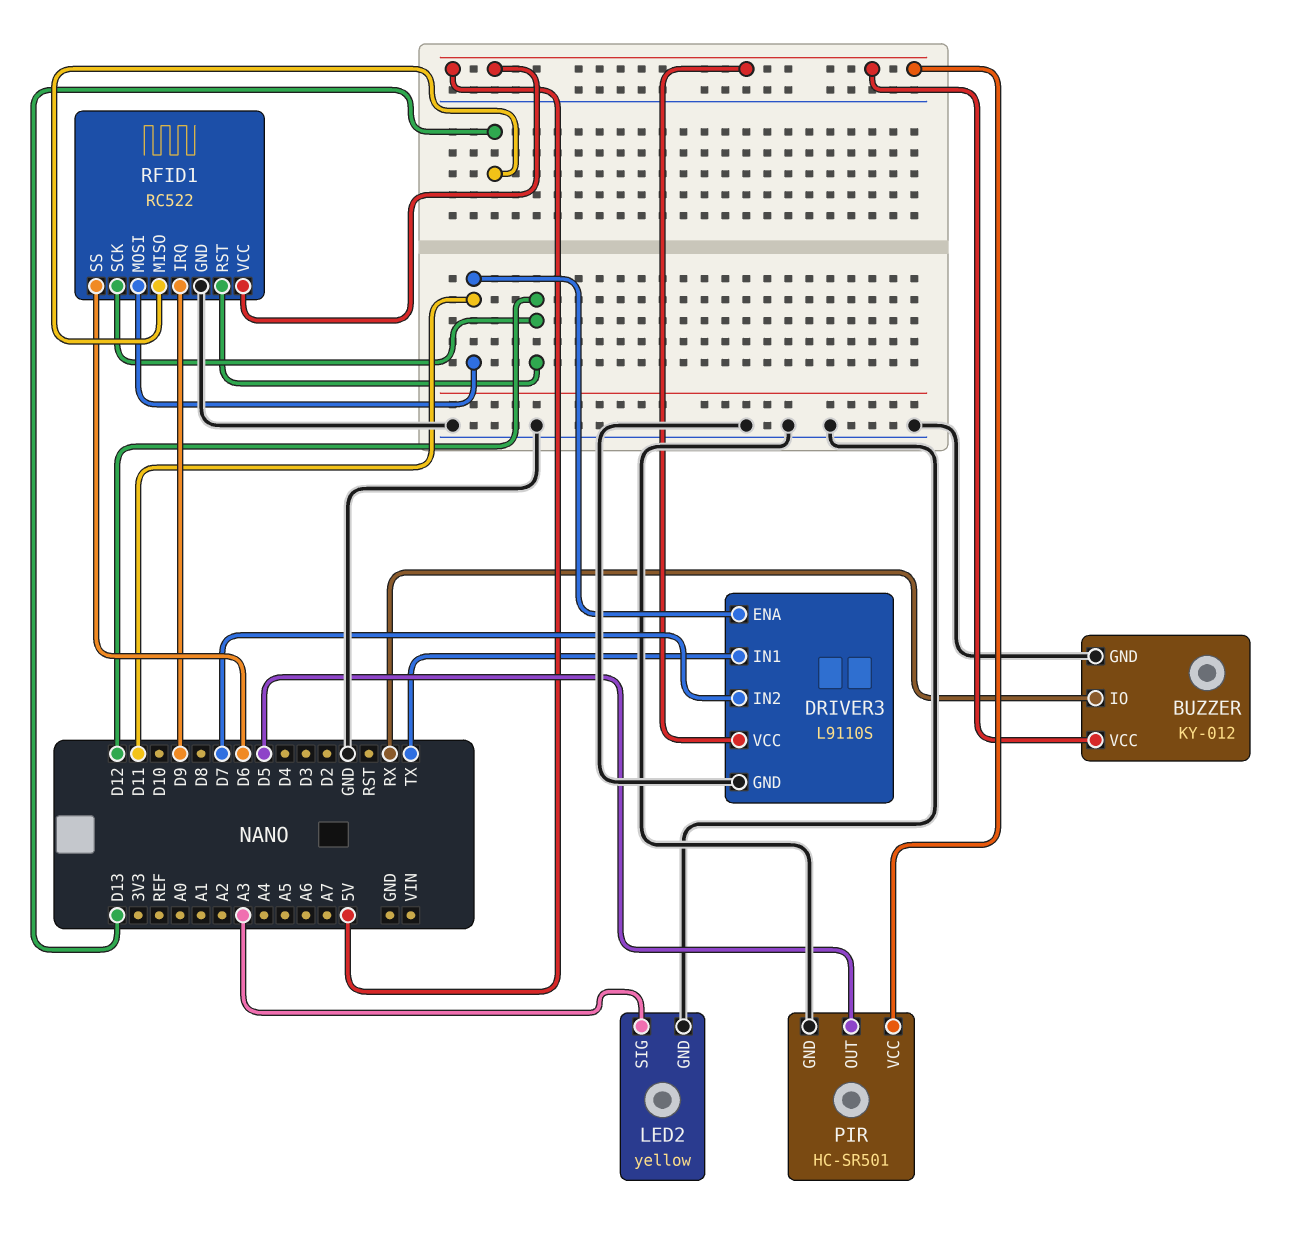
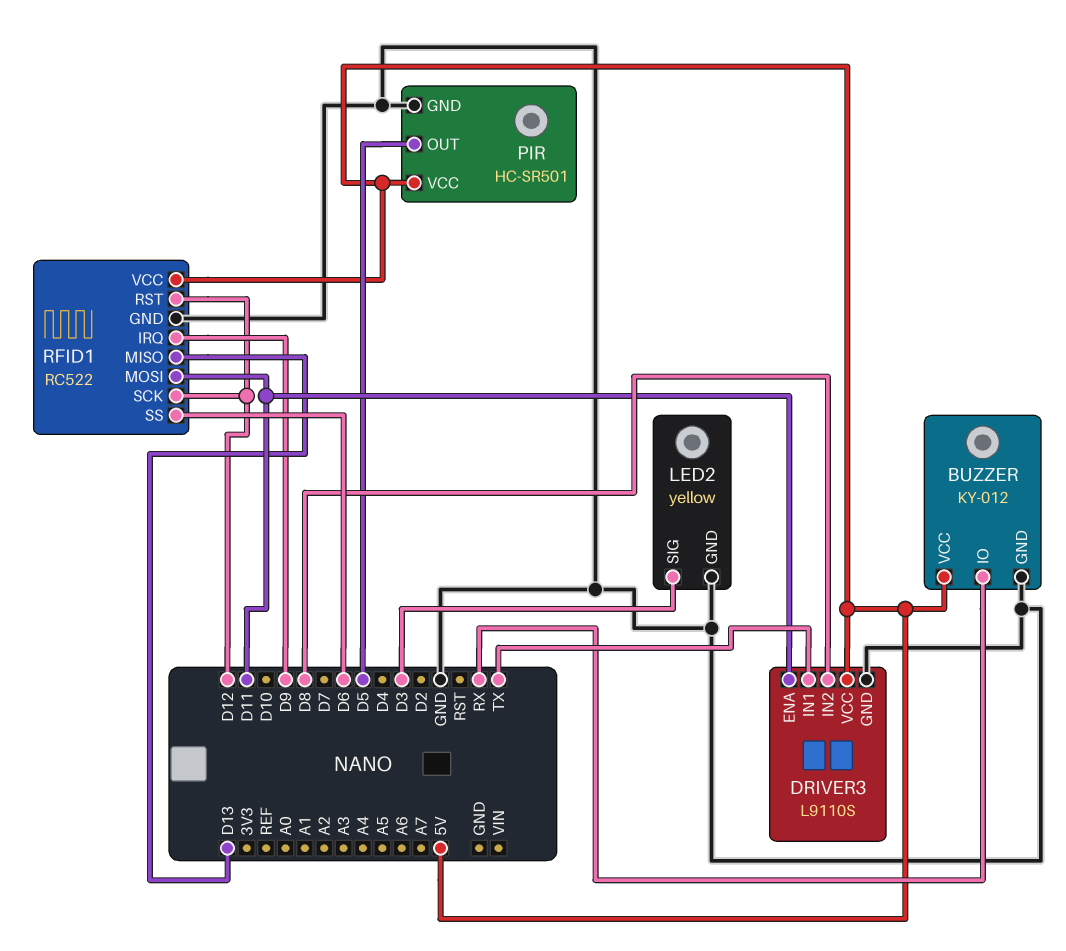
DRIVER3 pin IN2: D7 -> D8
LED2 pin SIG: A3 -> D3

